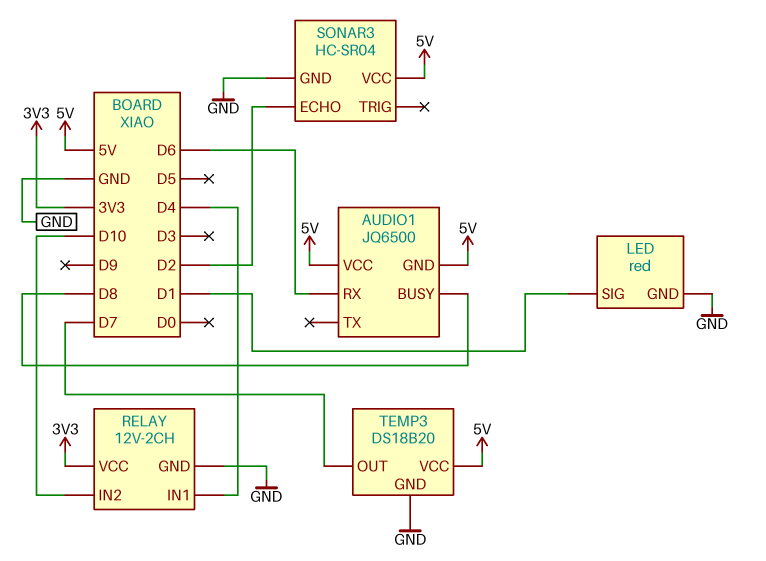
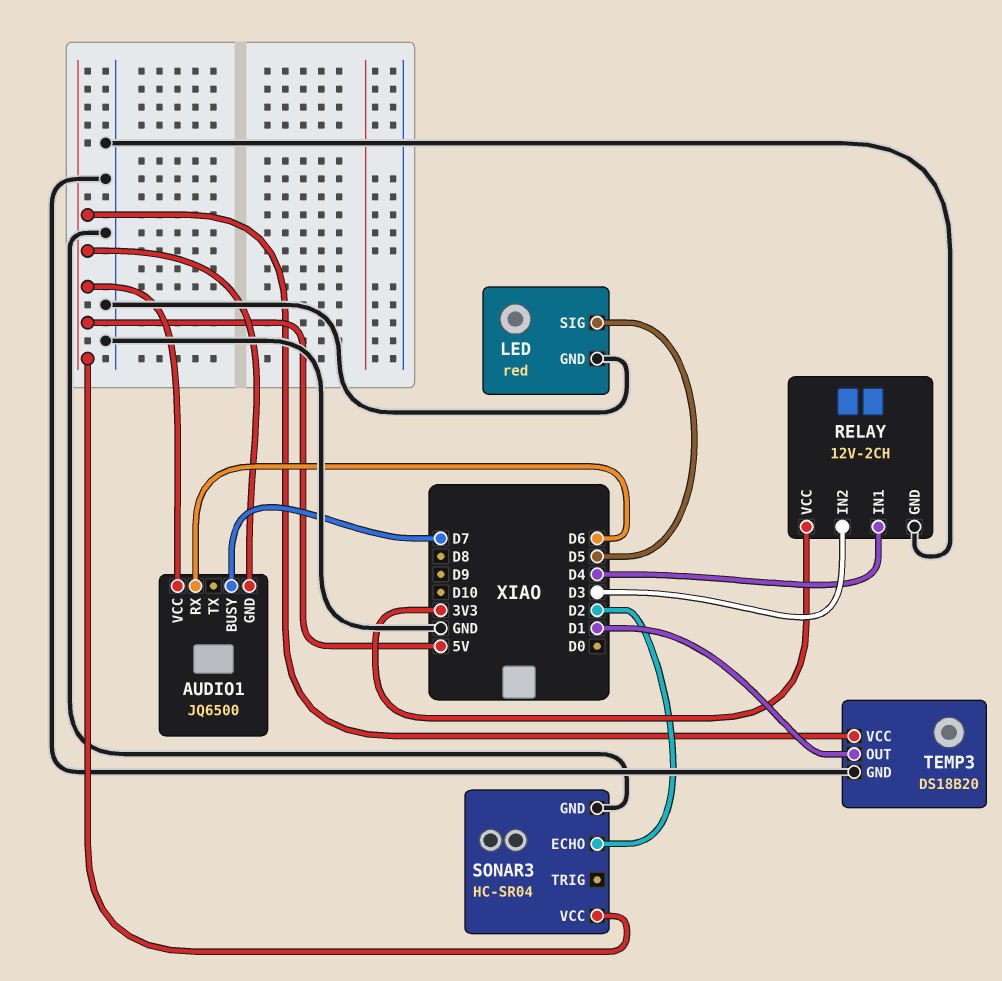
AUDIO1 pin BUSY: D8 -> D7
LED pin SIG: D1 -> D5
RELAY pin IN2: D10 -> D3
TEMP3 pin OUT: D7 -> D1

